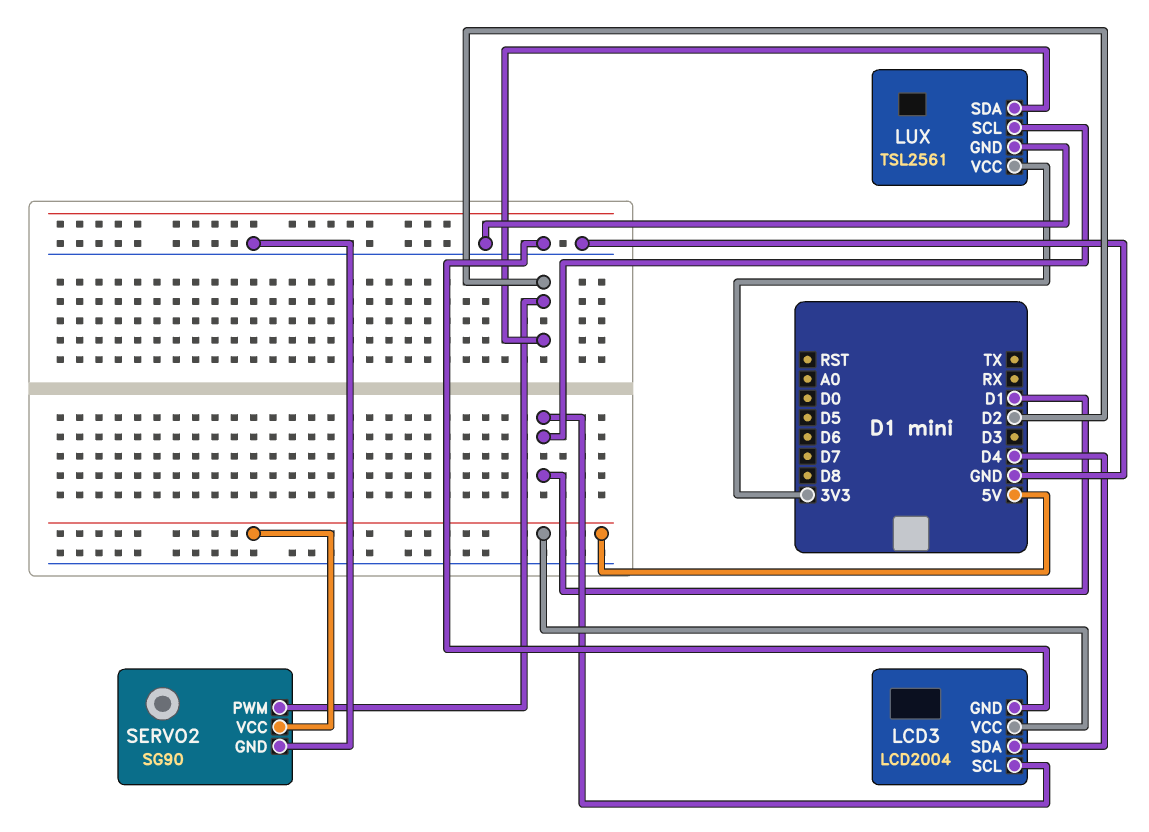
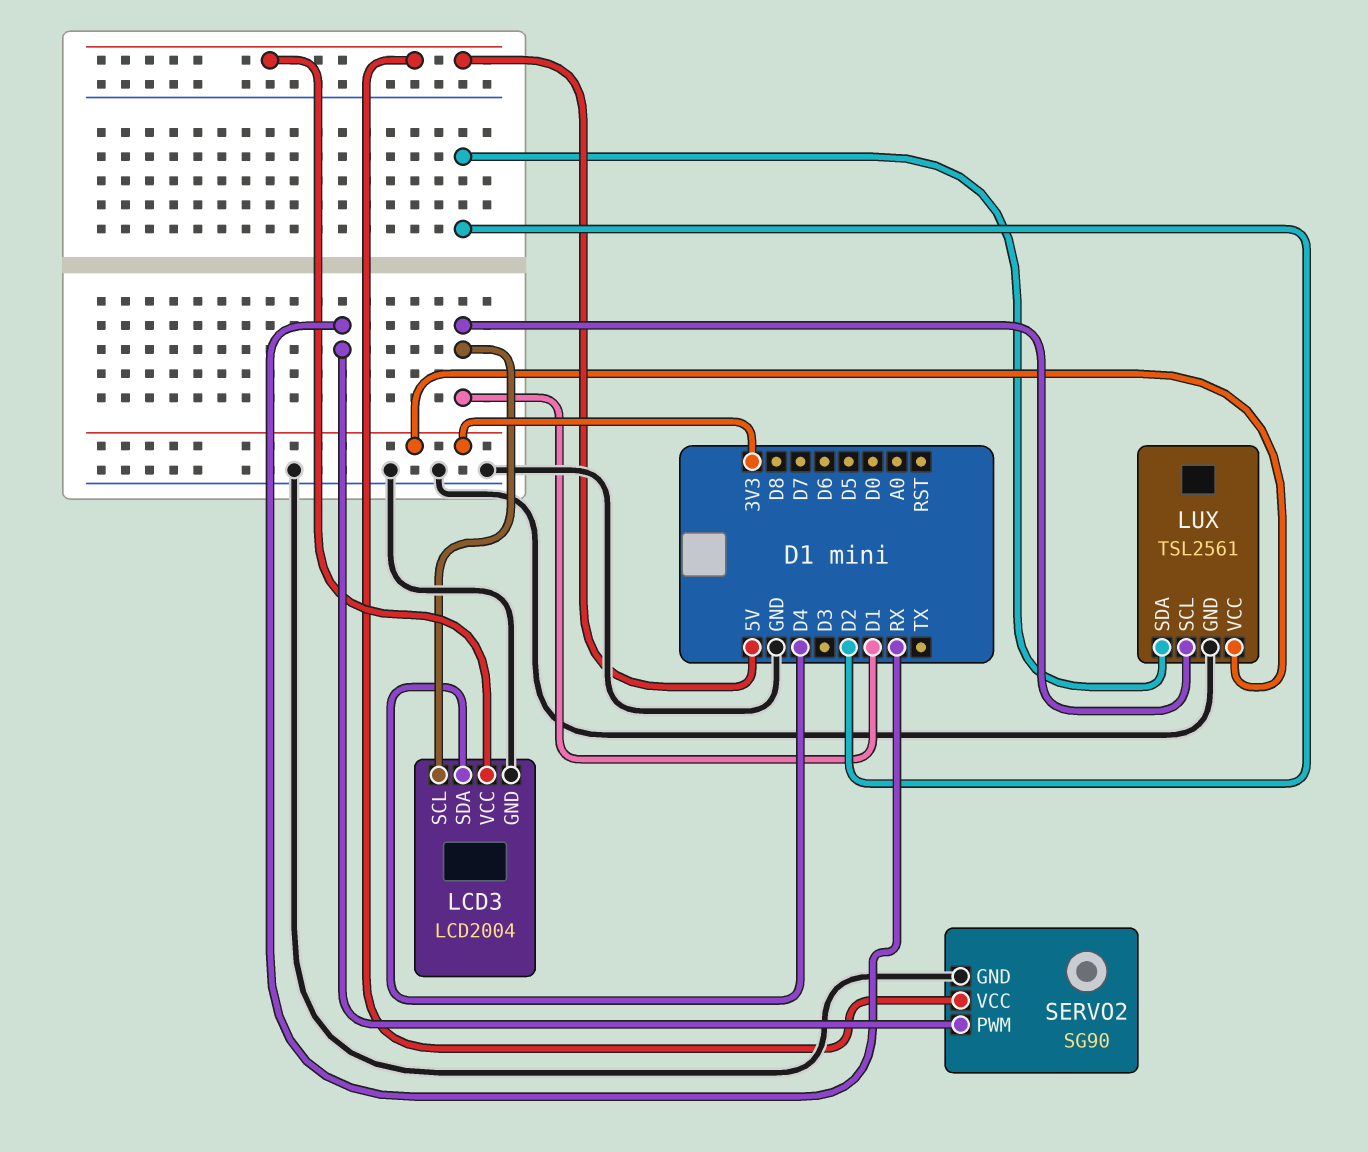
SERVO2 pin PWM: D2 -> RX

